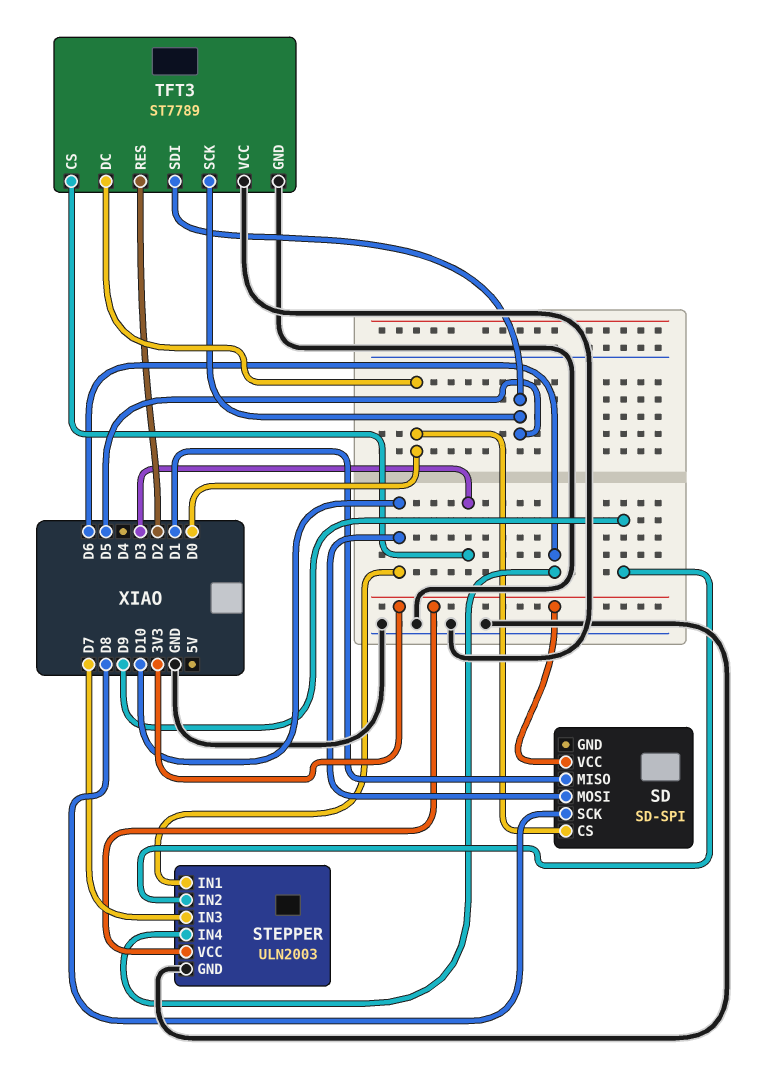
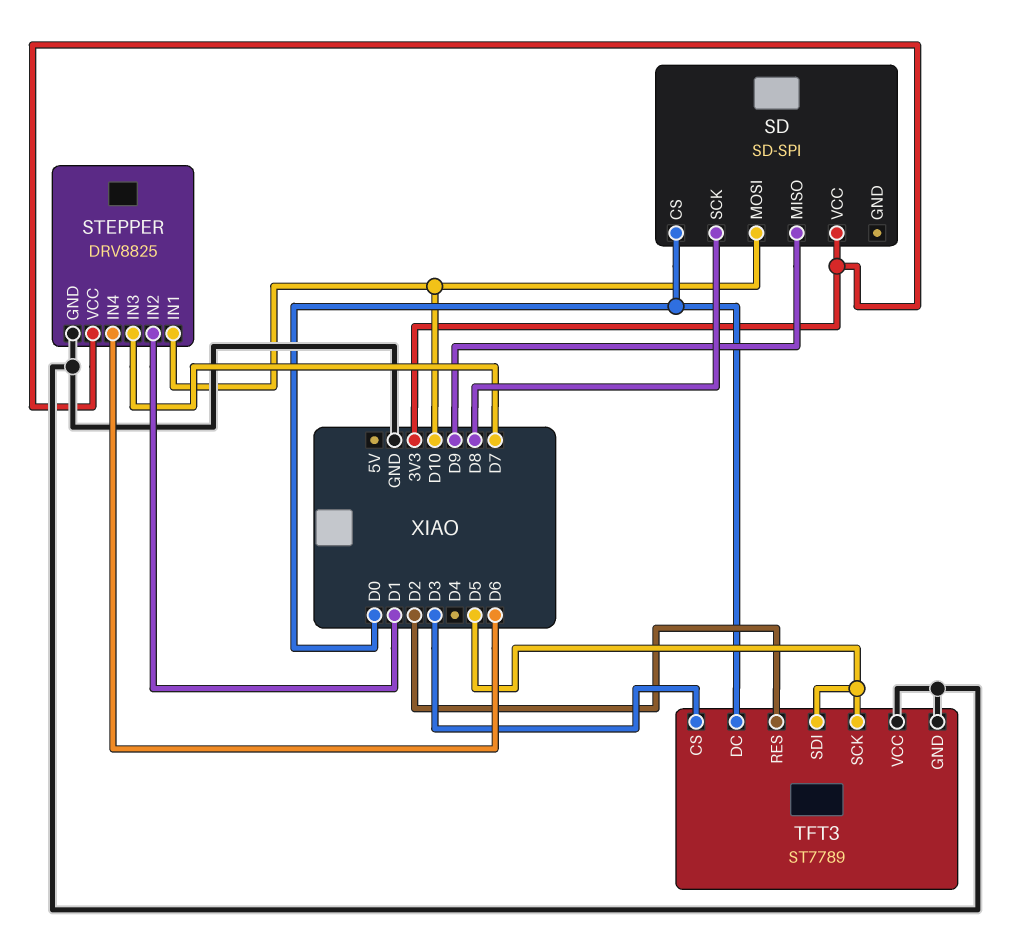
SD pin MISO: D1 -> D9
STEPPER: ULN2003 -> DRV8825
STEPPER pin IN2: D9 -> D1

